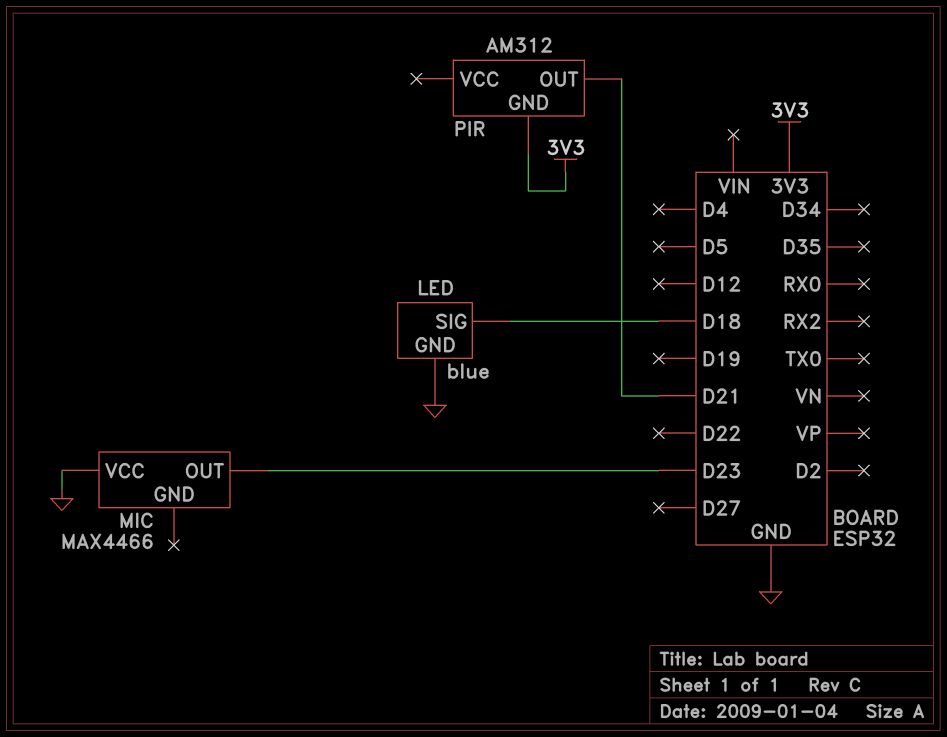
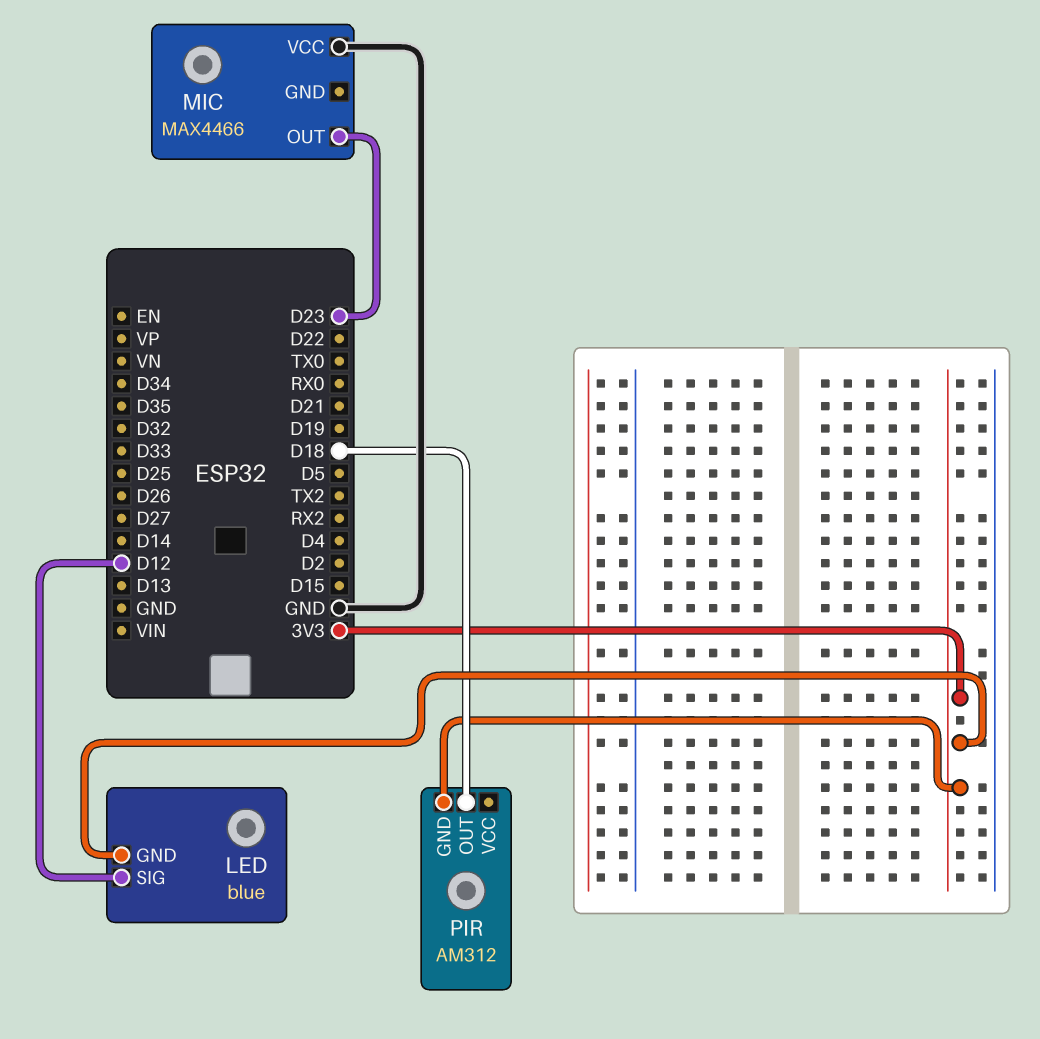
LED pin GND: GND -> 3V3
LED pin SIG: D18 -> D12
PIR pin OUT: D21 -> D18

